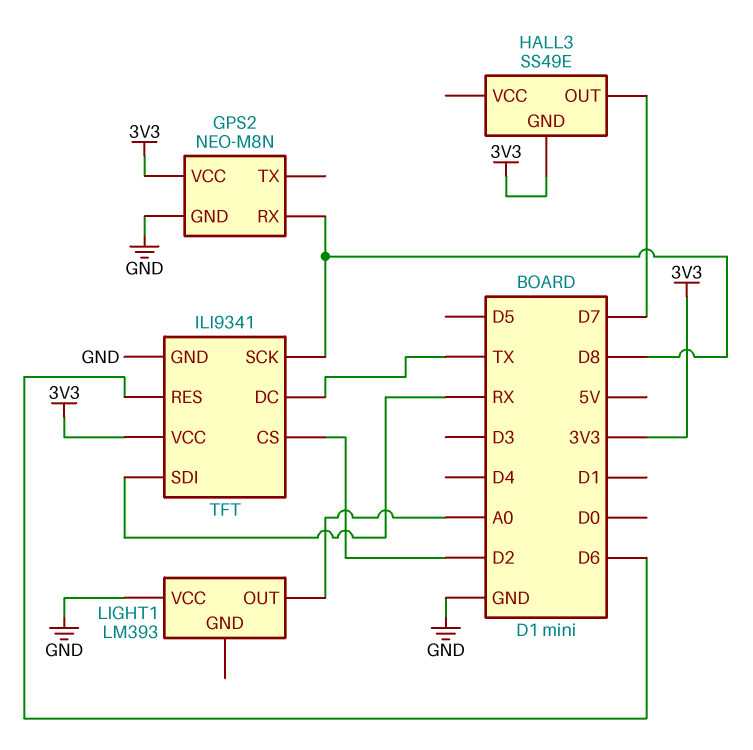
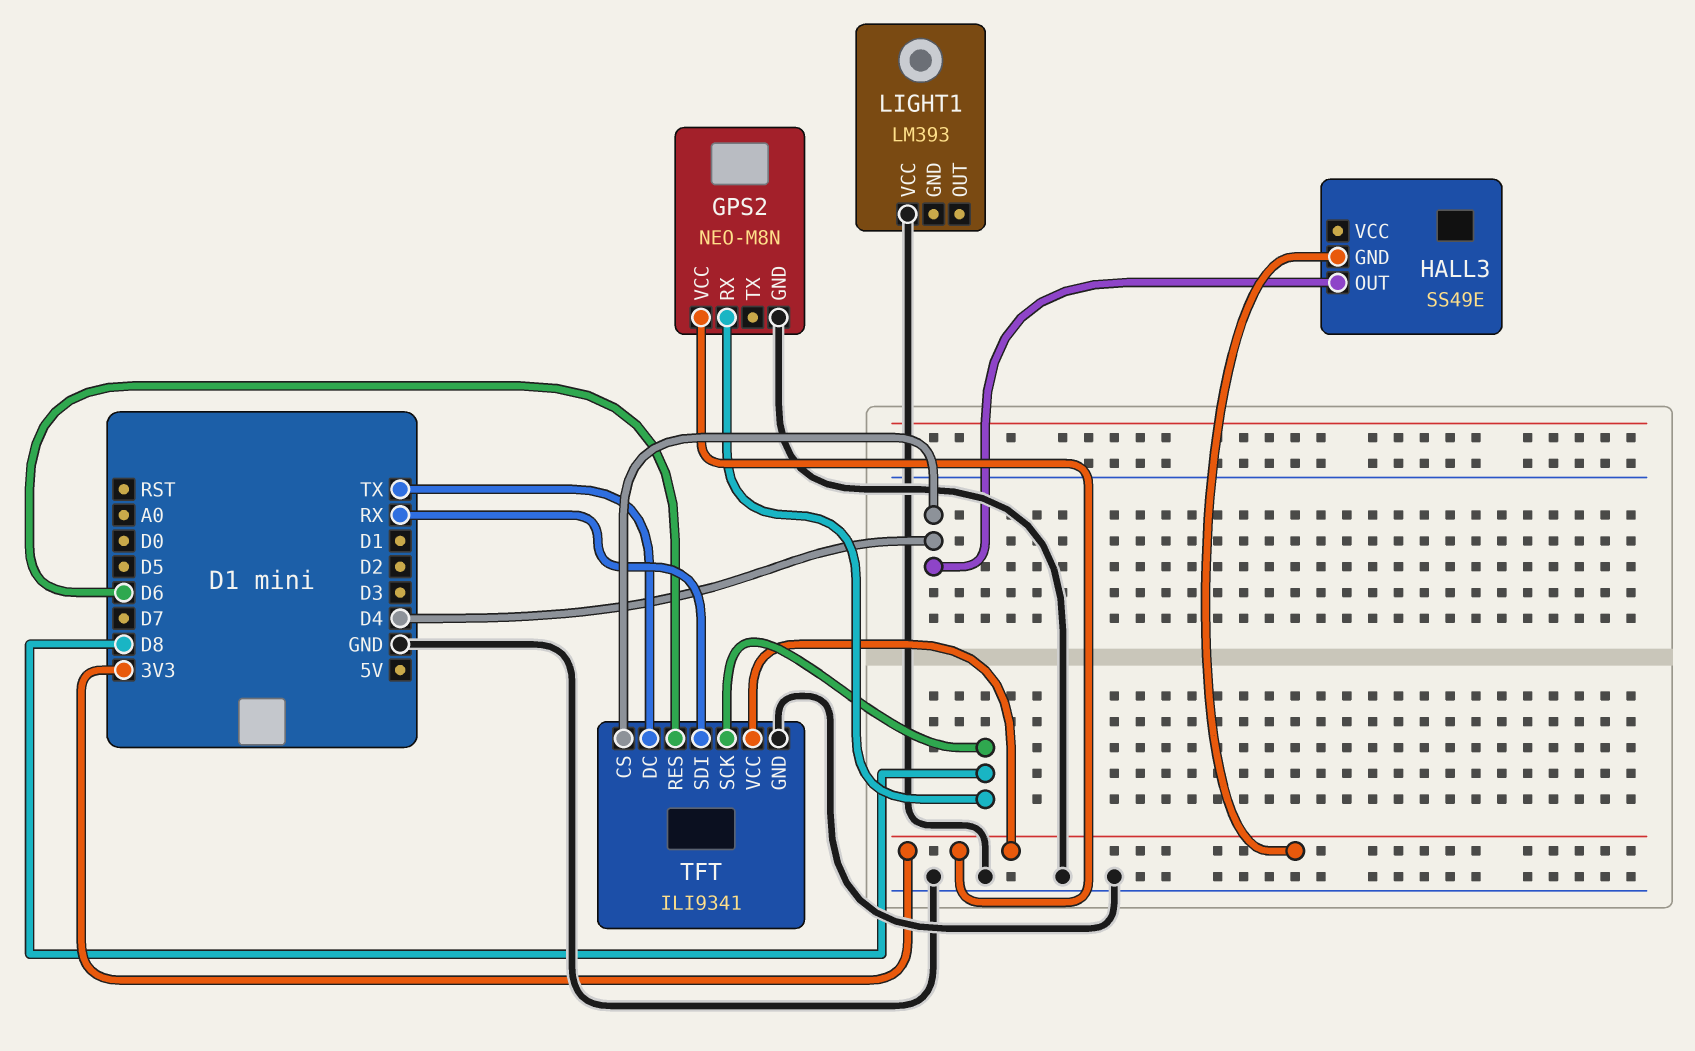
HALL3 pin OUT: D7 -> D4
LIGHT1 pin OUT: A0 -> none
TFT pin CS: D2 -> D4

